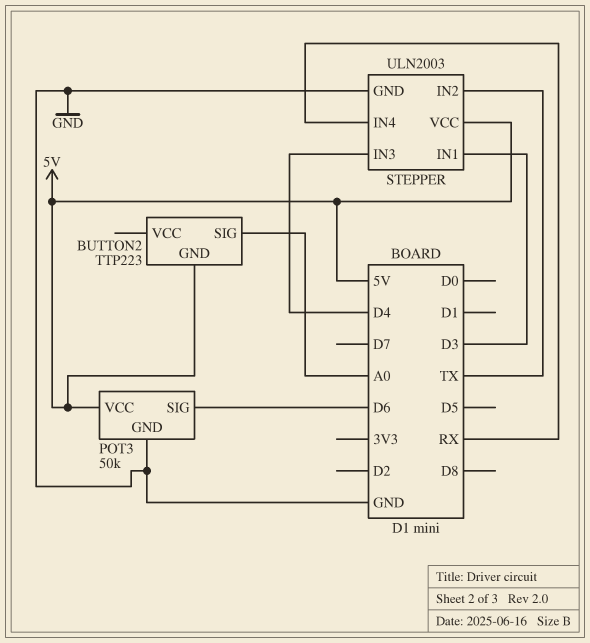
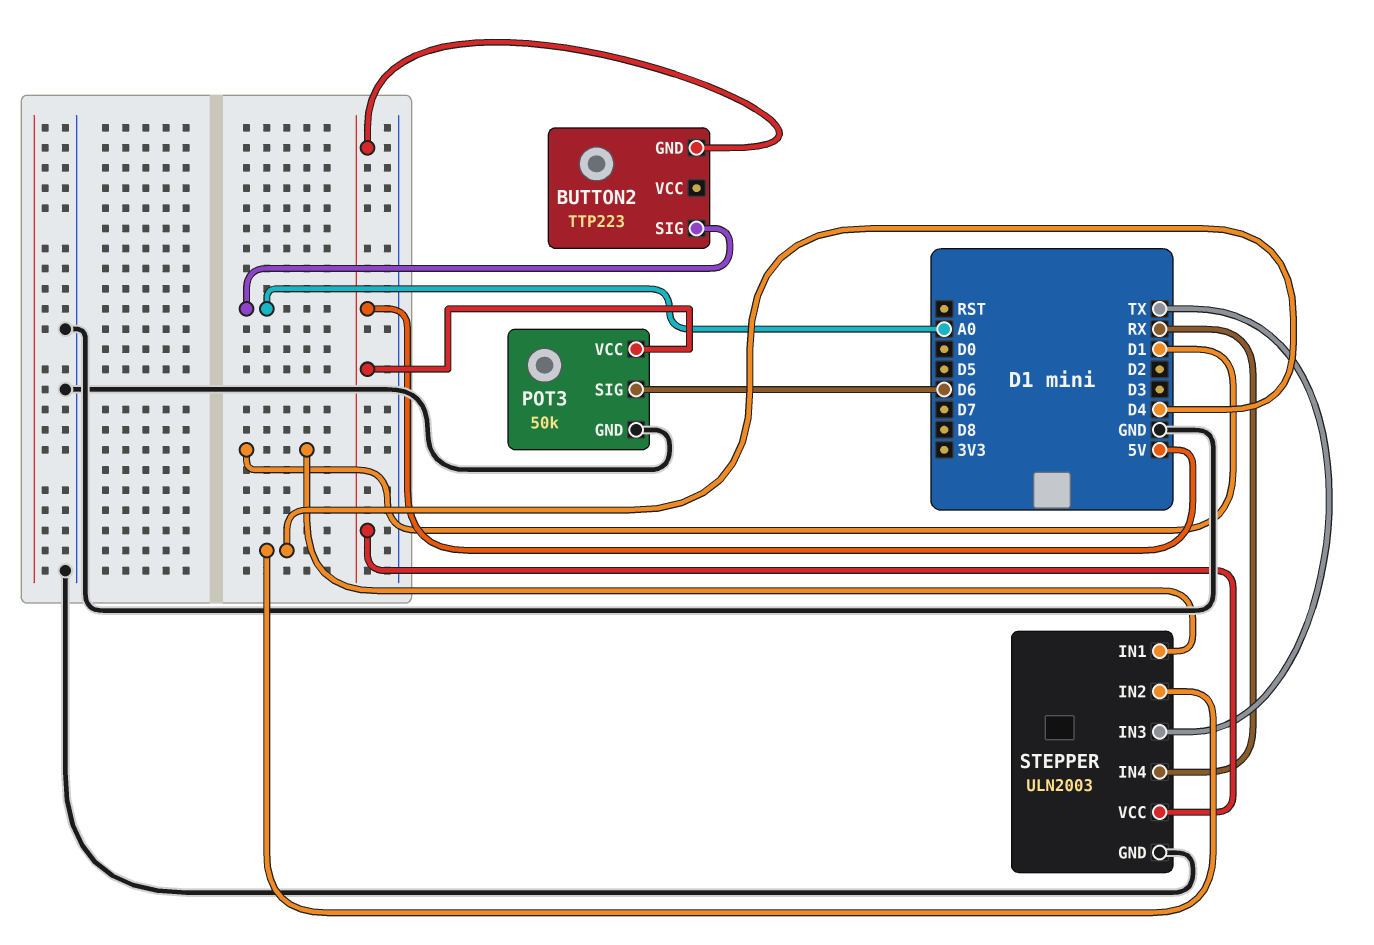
STEPPER pin IN1: D3 -> D1
STEPPER pin IN2: TX -> D4
STEPPER pin IN3: D4 -> TX

